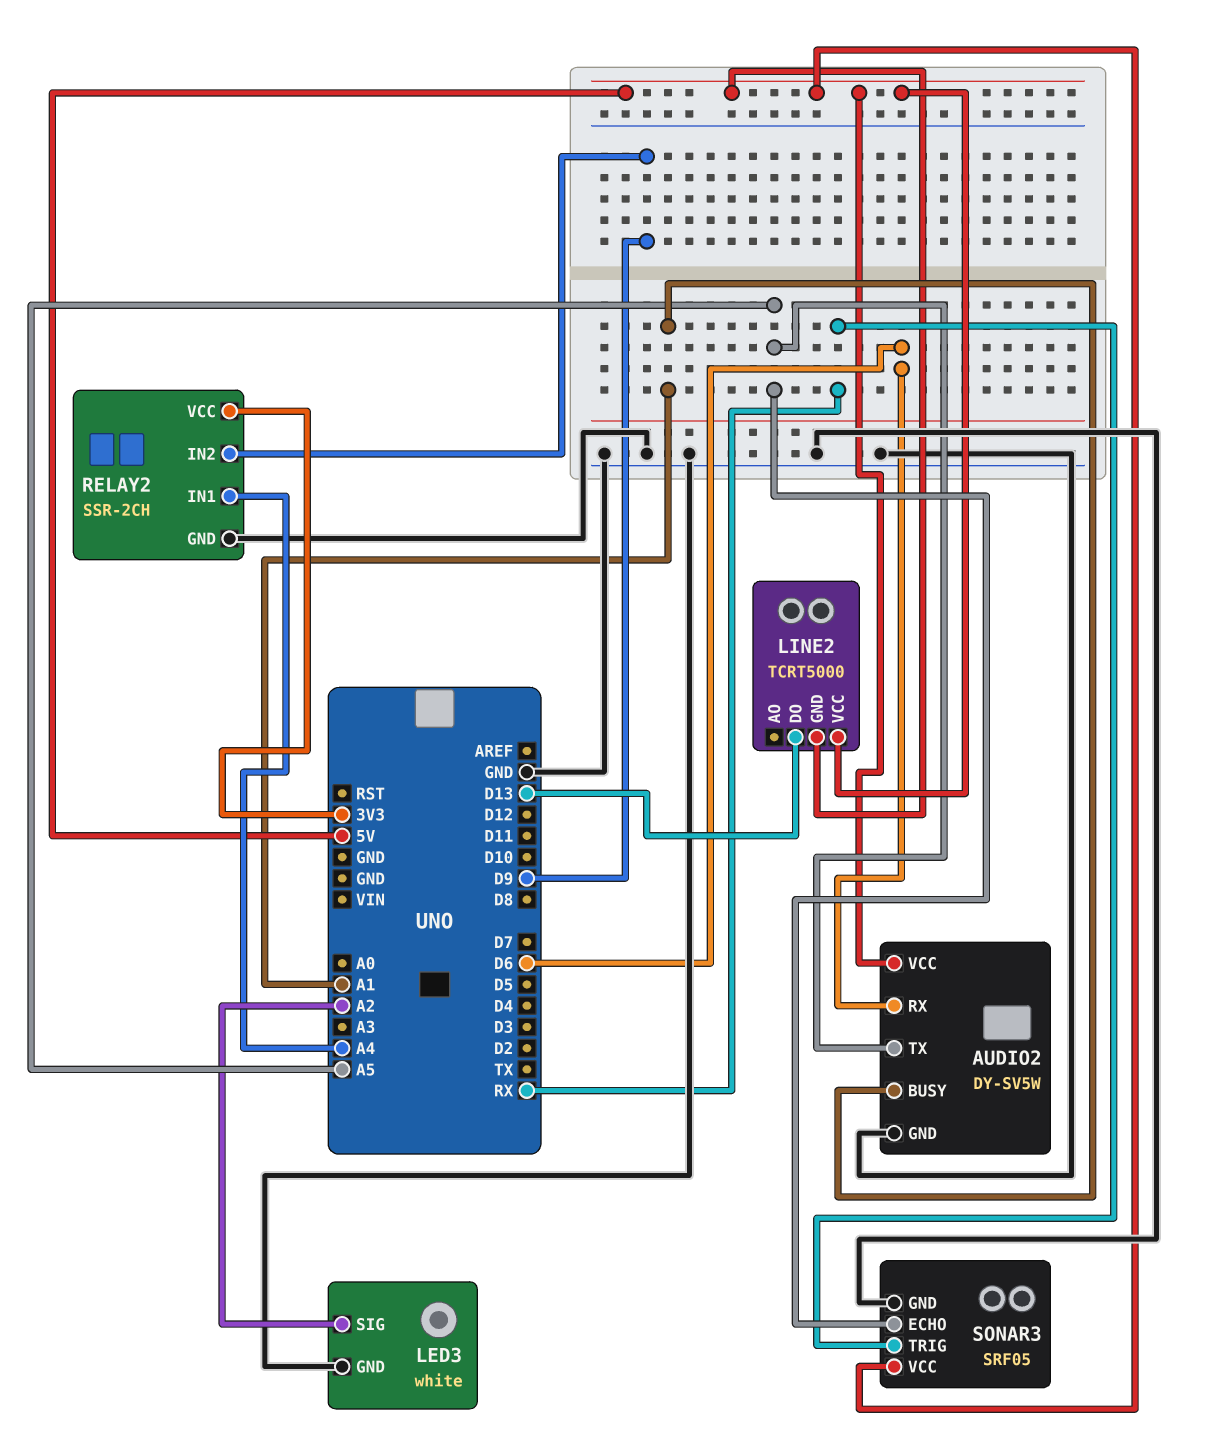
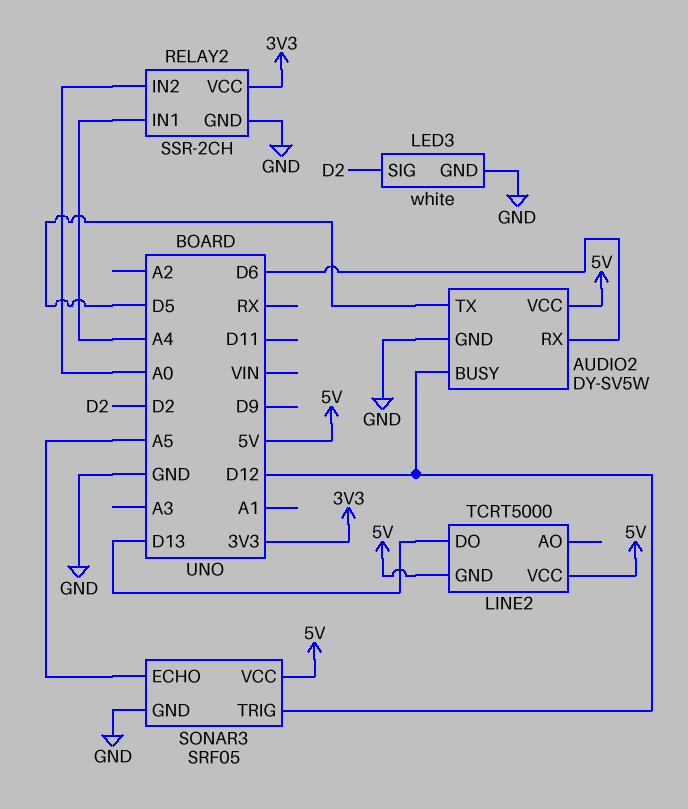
AUDIO2 pin BUSY: A1 -> D12
AUDIO2 pin TX: A5 -> D5
LED3 pin SIG: A2 -> D2
RELAY2 pin IN2: D9 -> A0
SONAR3 pin TRIG: RX -> D12

